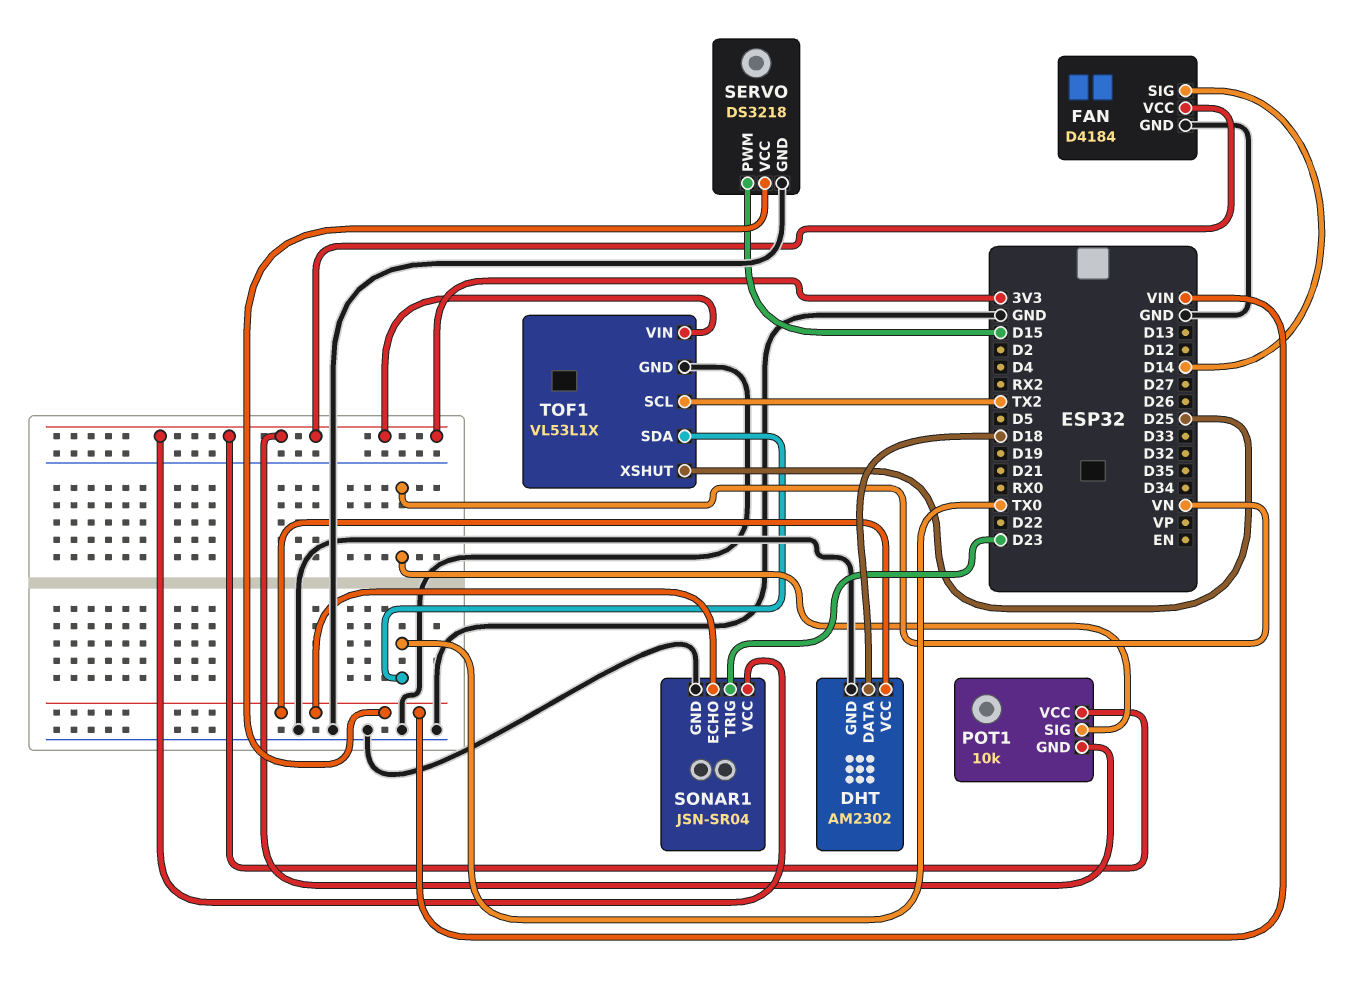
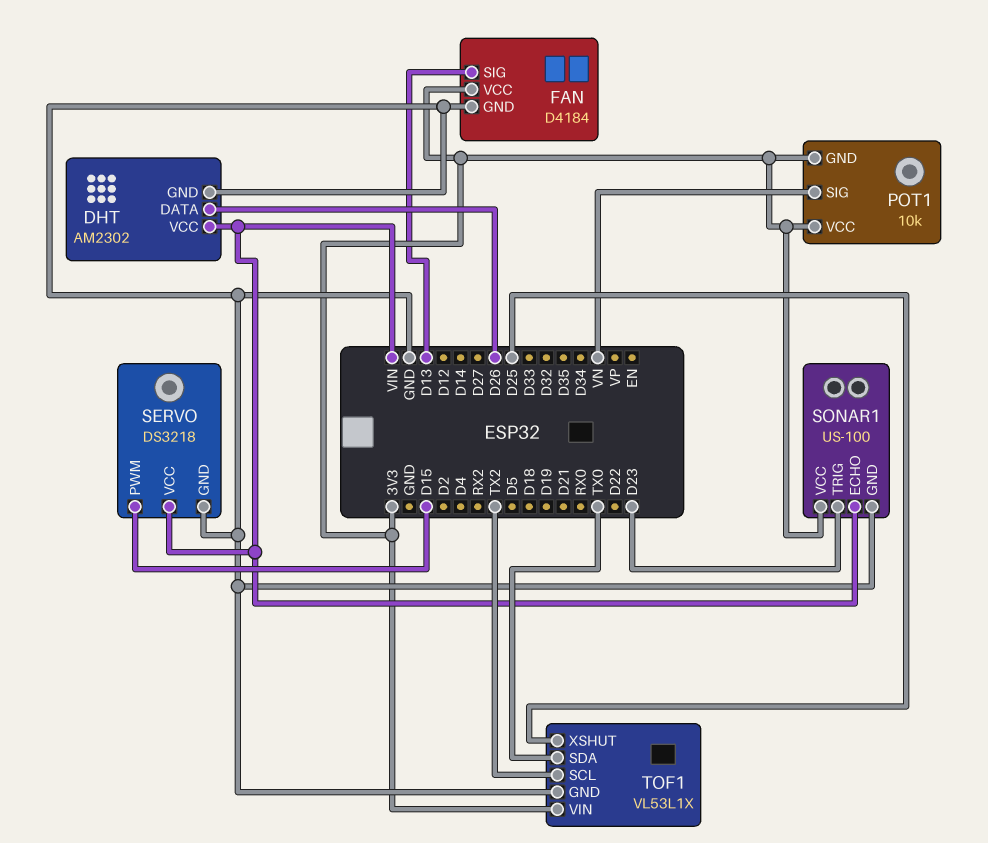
DHT pin DATA: D18 -> D26
FAN pin SIG: D14 -> D13
SONAR1: JSN-SR04 -> US-100

